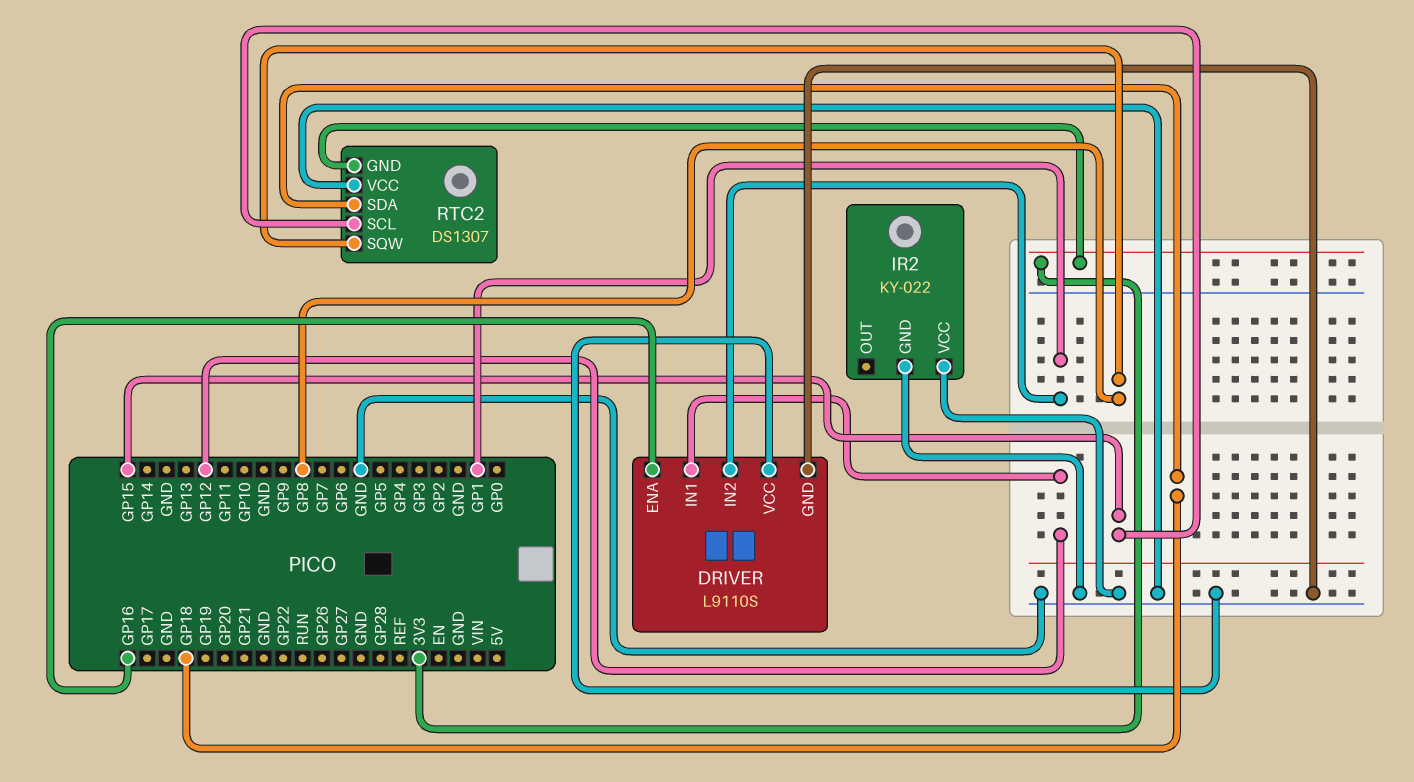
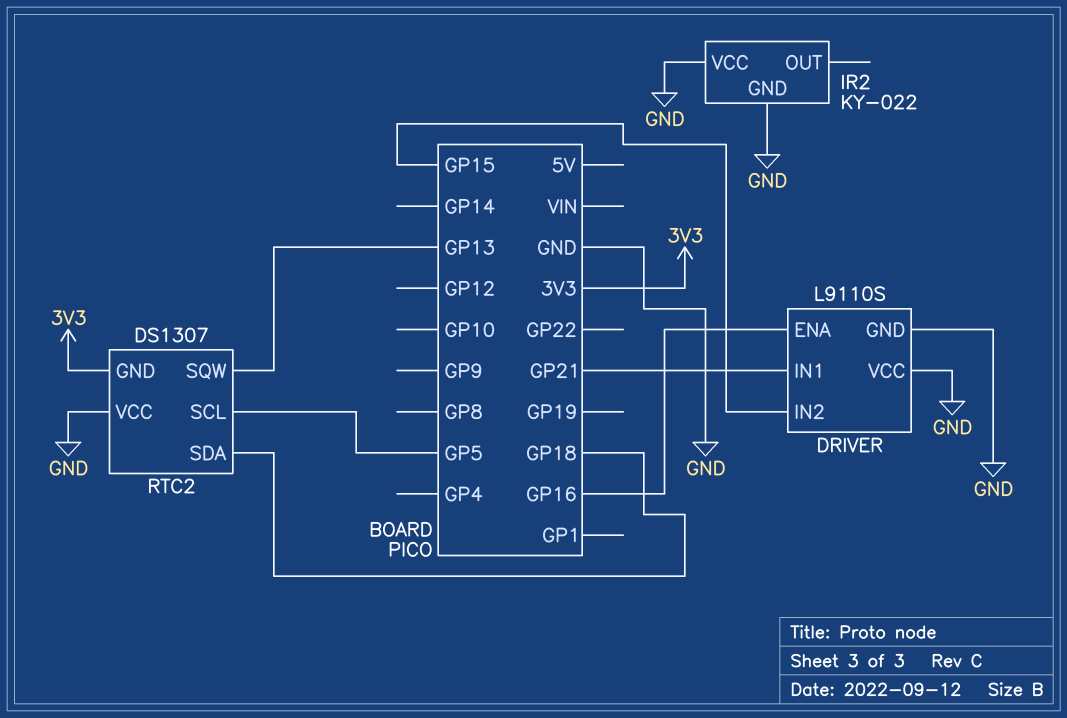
DRIVER pin IN1: GP12 -> GP21
DRIVER pin IN2: GP1 -> GP15
RTC2 pin SCL: GP15 -> GP5
RTC2 pin SQW: GP8 -> GP13

